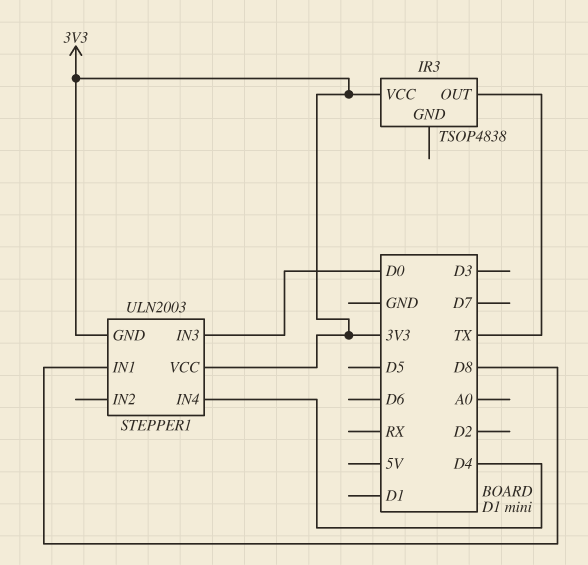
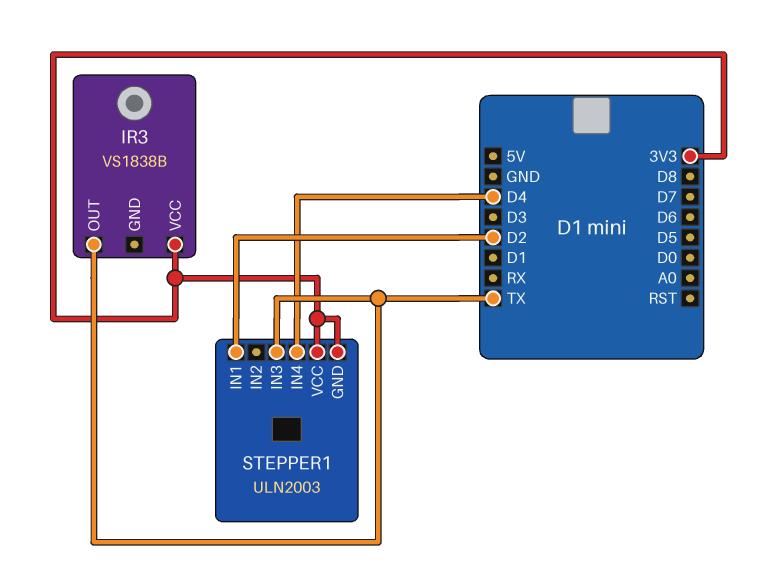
IR3: TSOP4838 -> VS1838B
STEPPER1 pin IN1: D8 -> D2
STEPPER1 pin IN3: D0 -> TX

